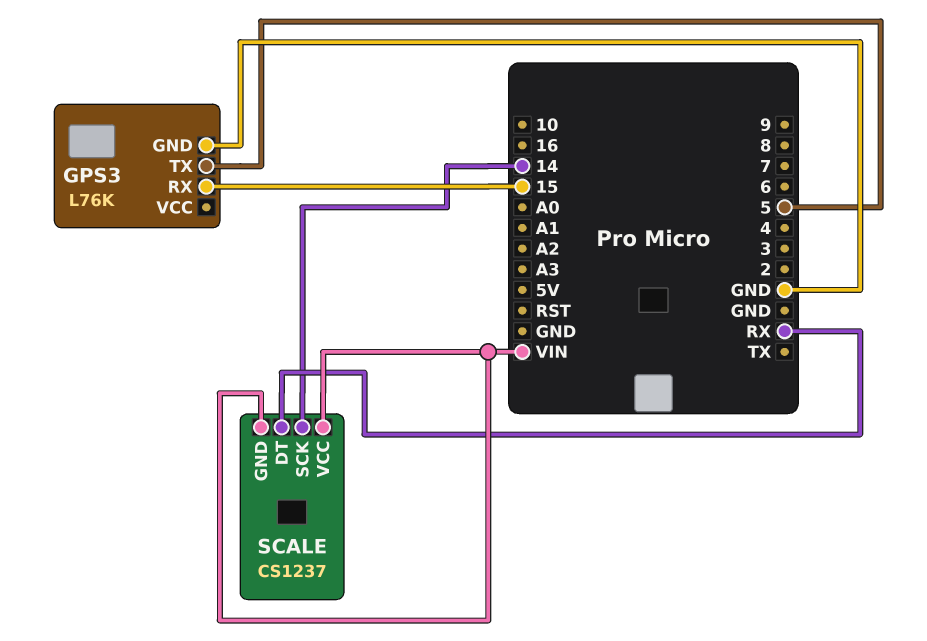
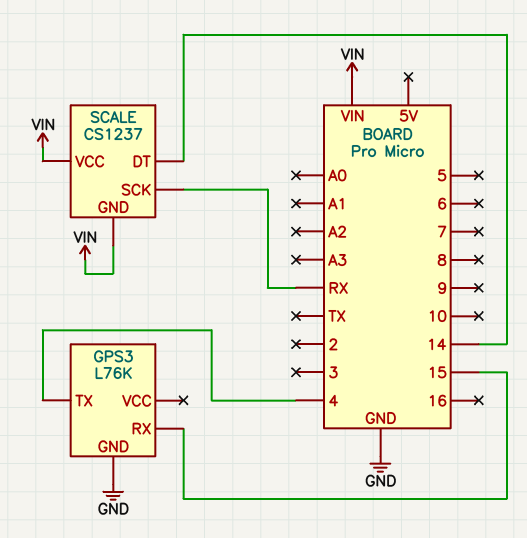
GPS3 pin TX: 5 -> 4
SCALE pin DT: RX -> 14
SCALE pin SCK: 14 -> RX

